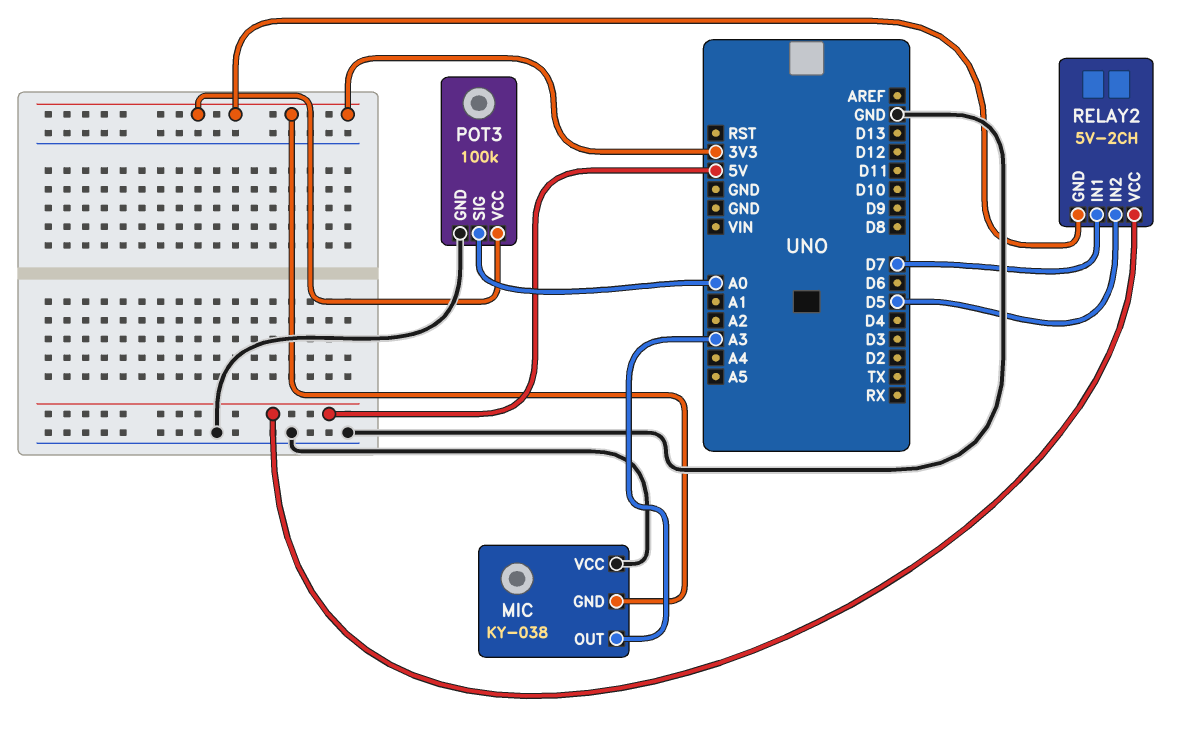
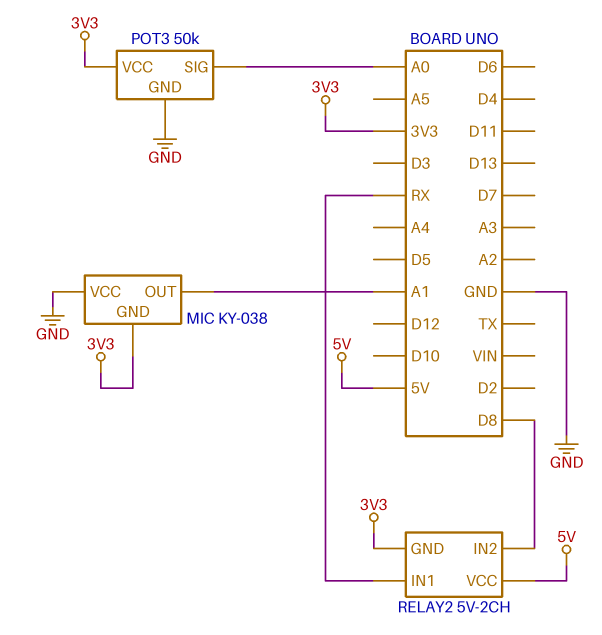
MIC pin OUT: A3 -> A1
POT3: 100k -> 50k
RELAY2 pin IN1: D7 -> RX
RELAY2 pin IN2: D5 -> D8

